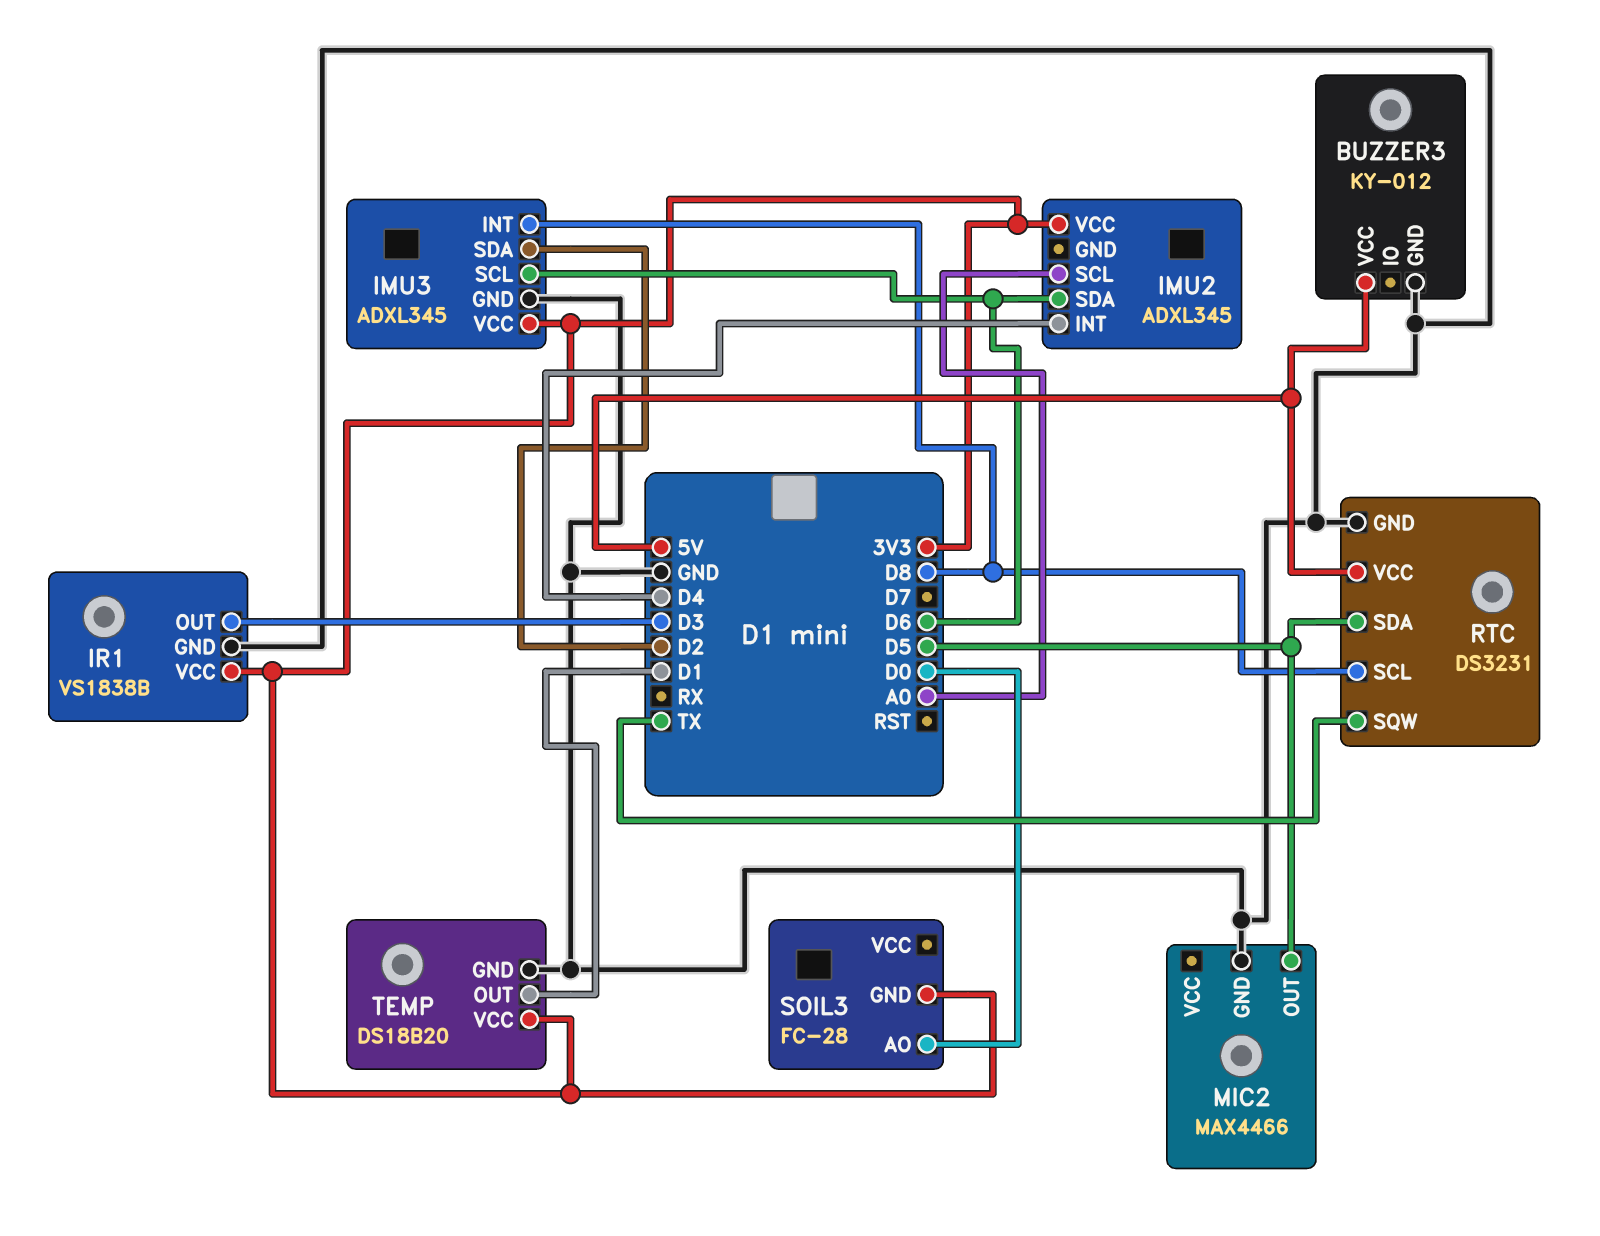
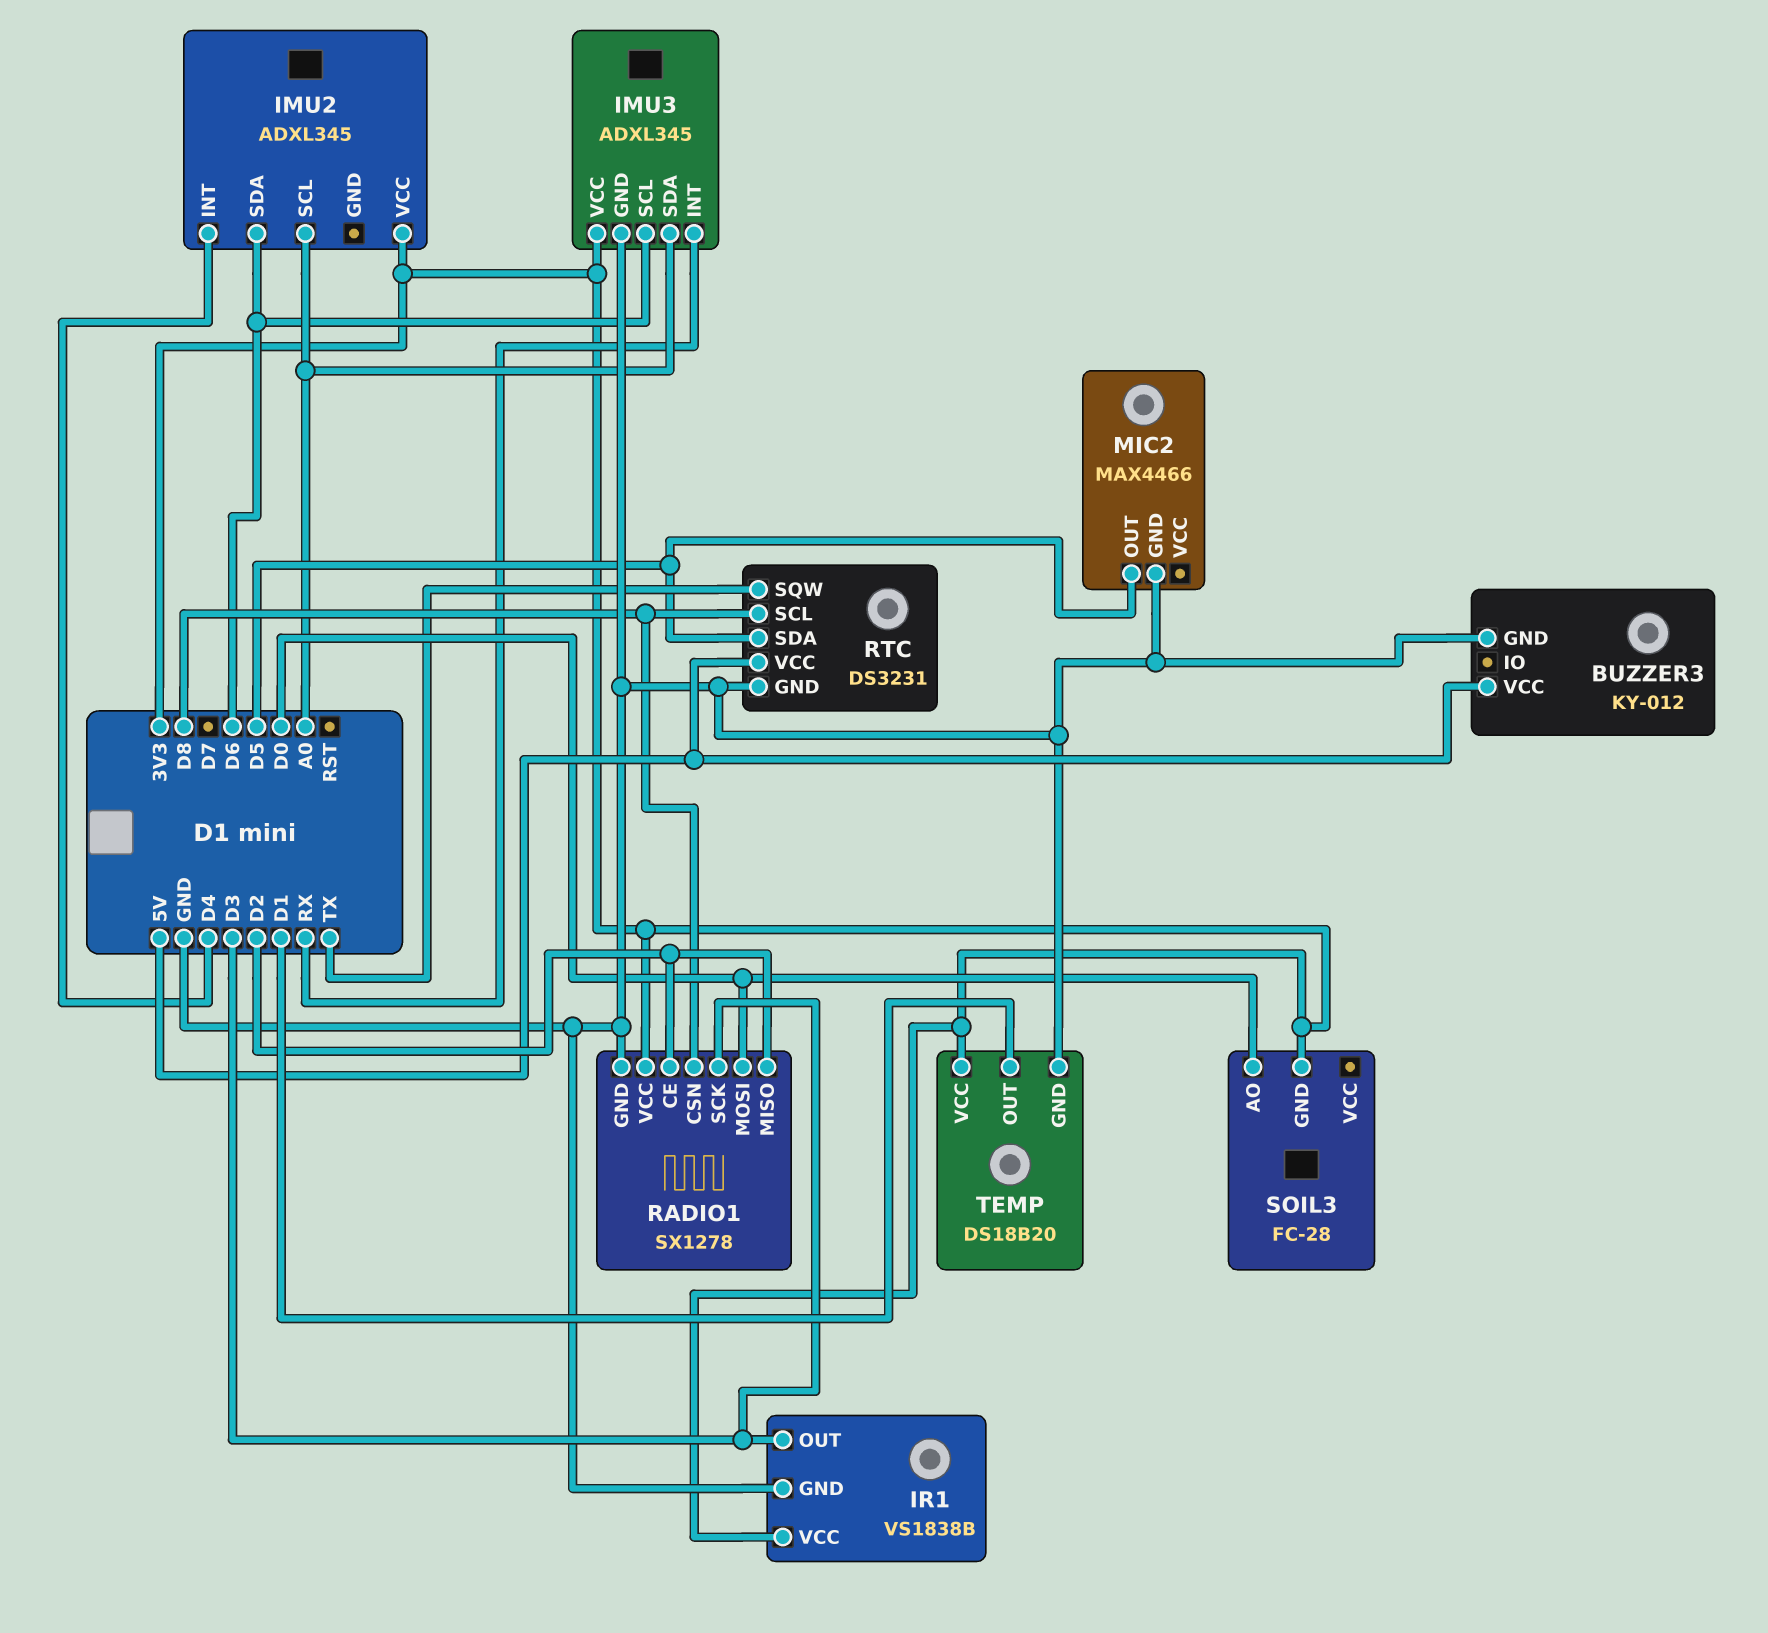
IMU3 pin INT: D8 -> RX
IMU3 pin SDA: D2 -> A0
RADIO1: none -> SX1278
RADIO1 pin CE: none -> D2
RADIO1 pin CSN: none -> D8
RADIO1 pin GND: none -> GND
RADIO1 pin MISO: none -> D2
RADIO1 pin MOSI: none -> D0
RADIO1 pin SCK: none -> D3
RADIO1 pin VCC: none -> 3V3

